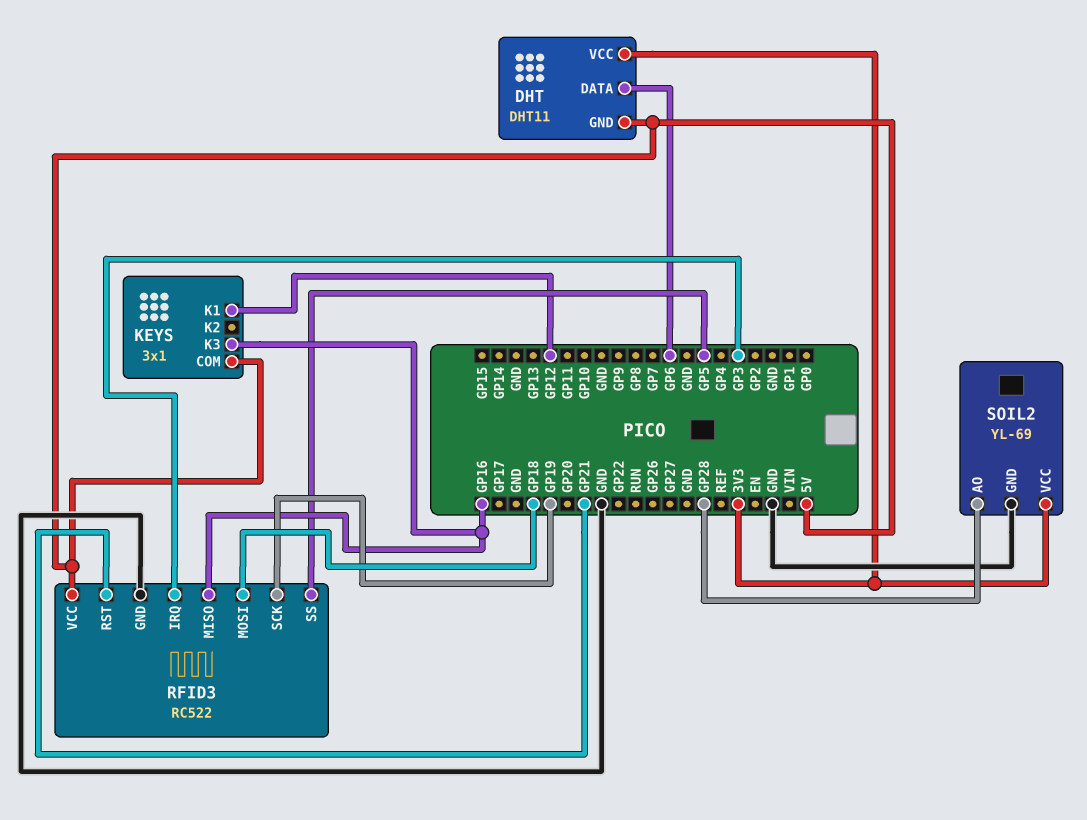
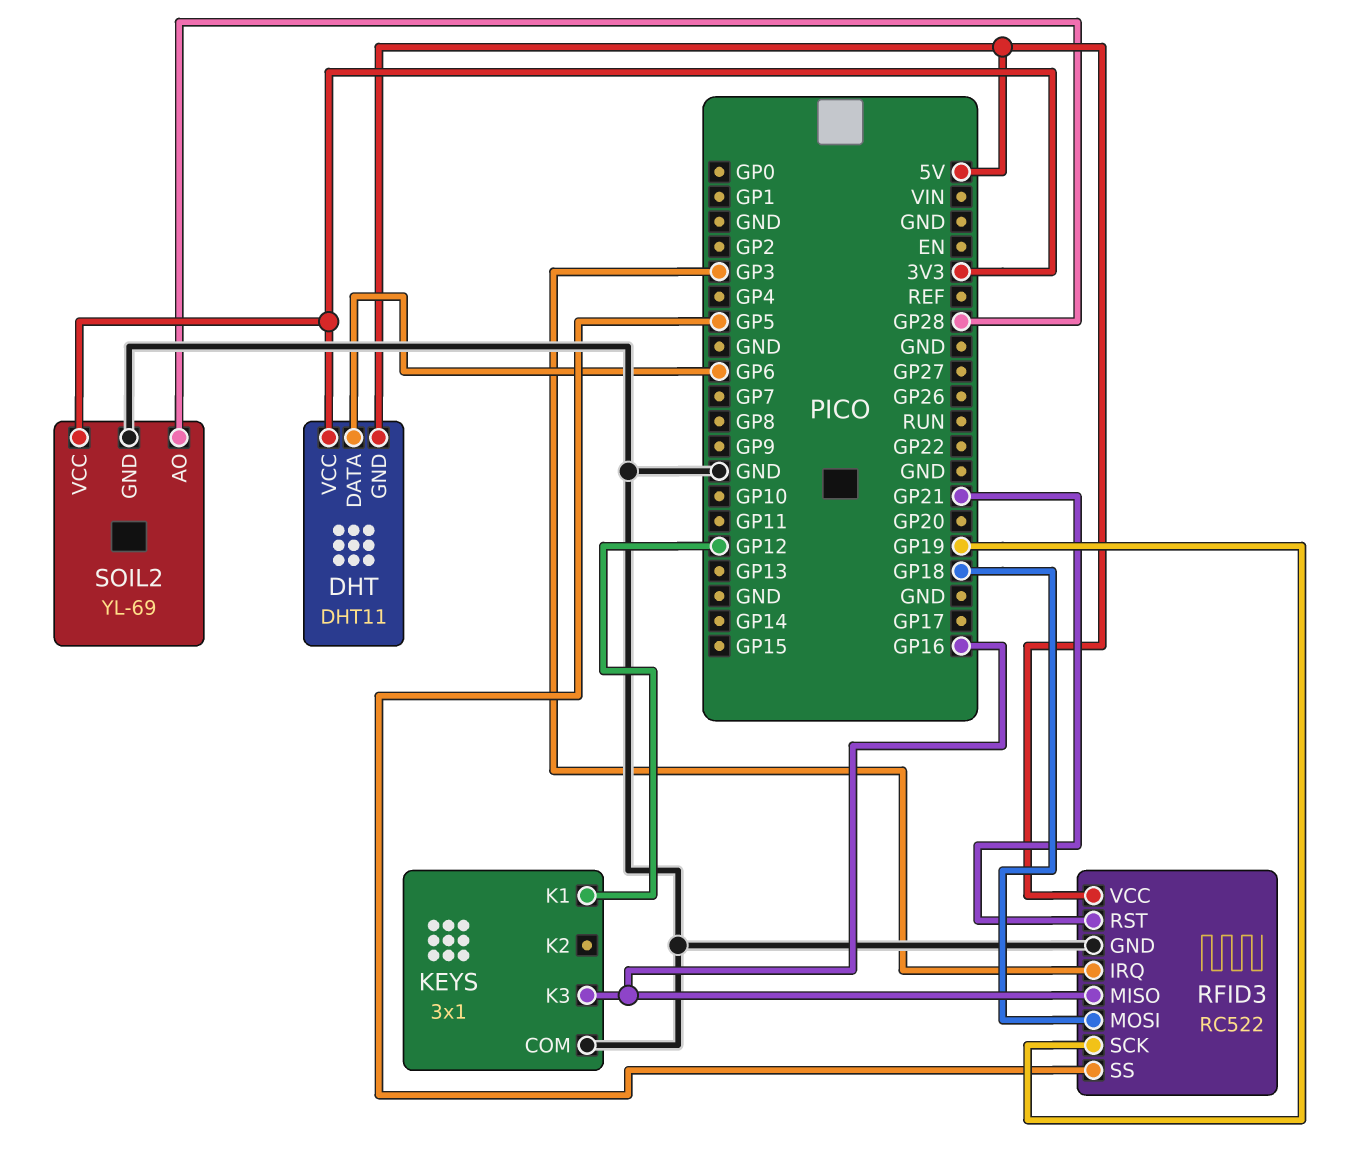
KEYS pin COM: 5V -> GND

